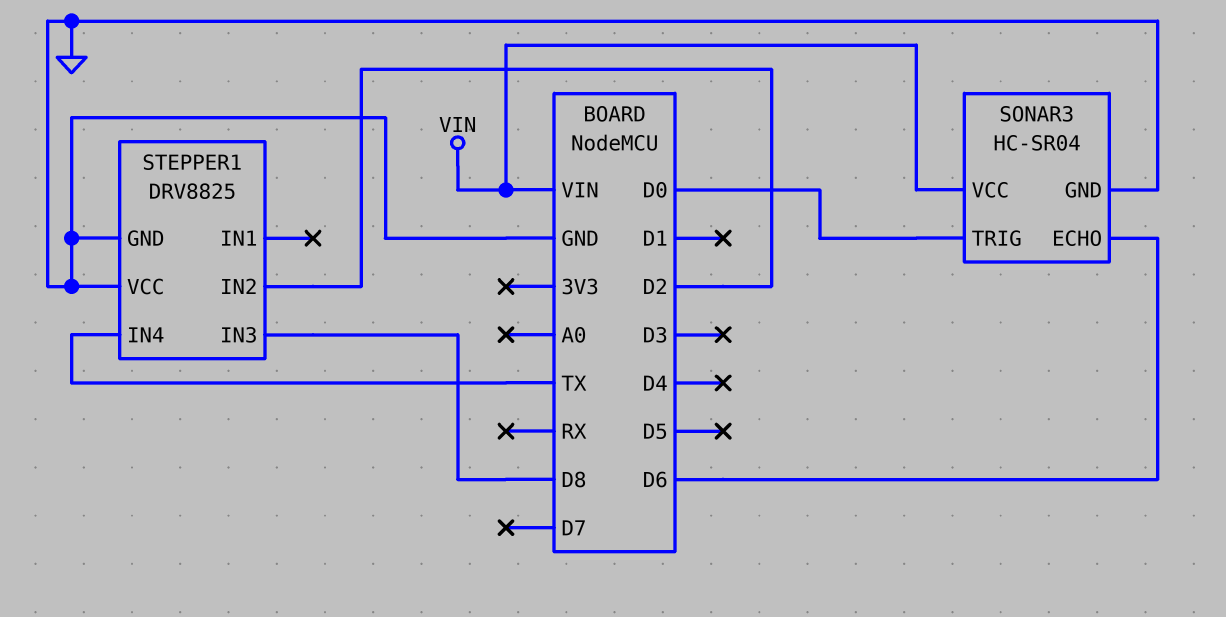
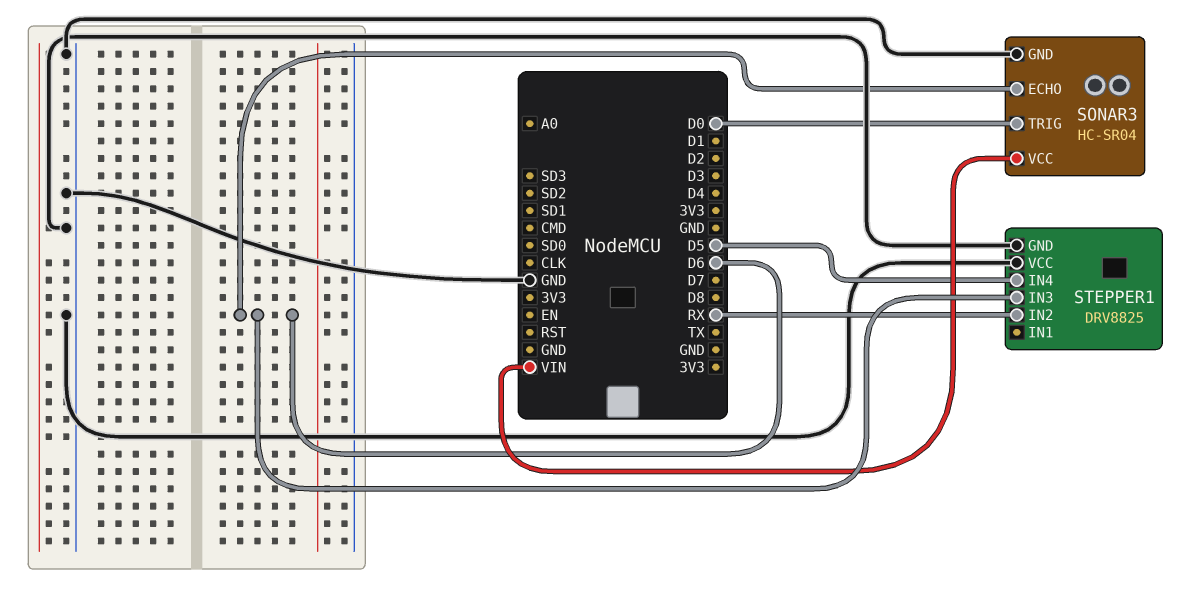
STEPPER1 pin IN2: D2 -> RX
STEPPER1 pin IN3: D8 -> D6
STEPPER1 pin IN4: TX -> D5

